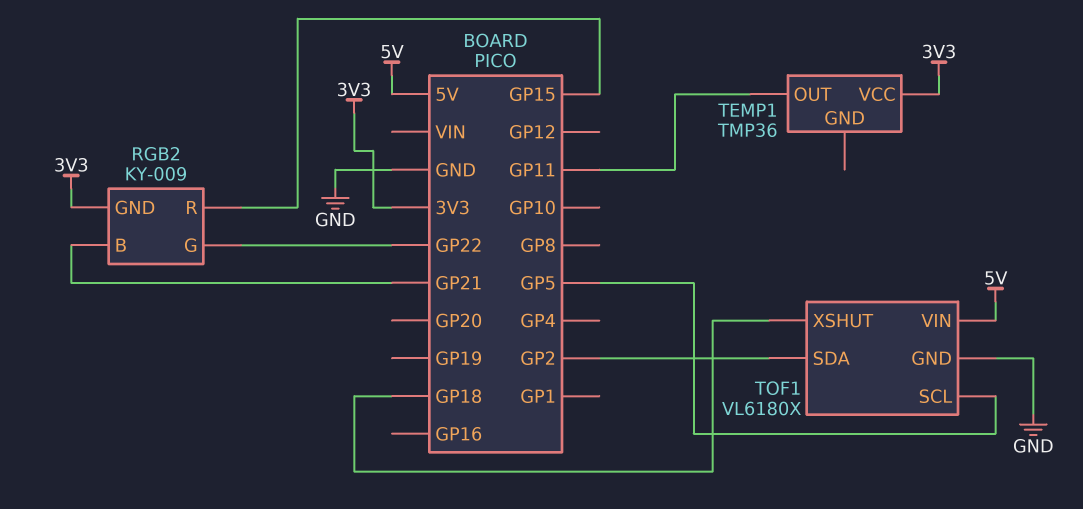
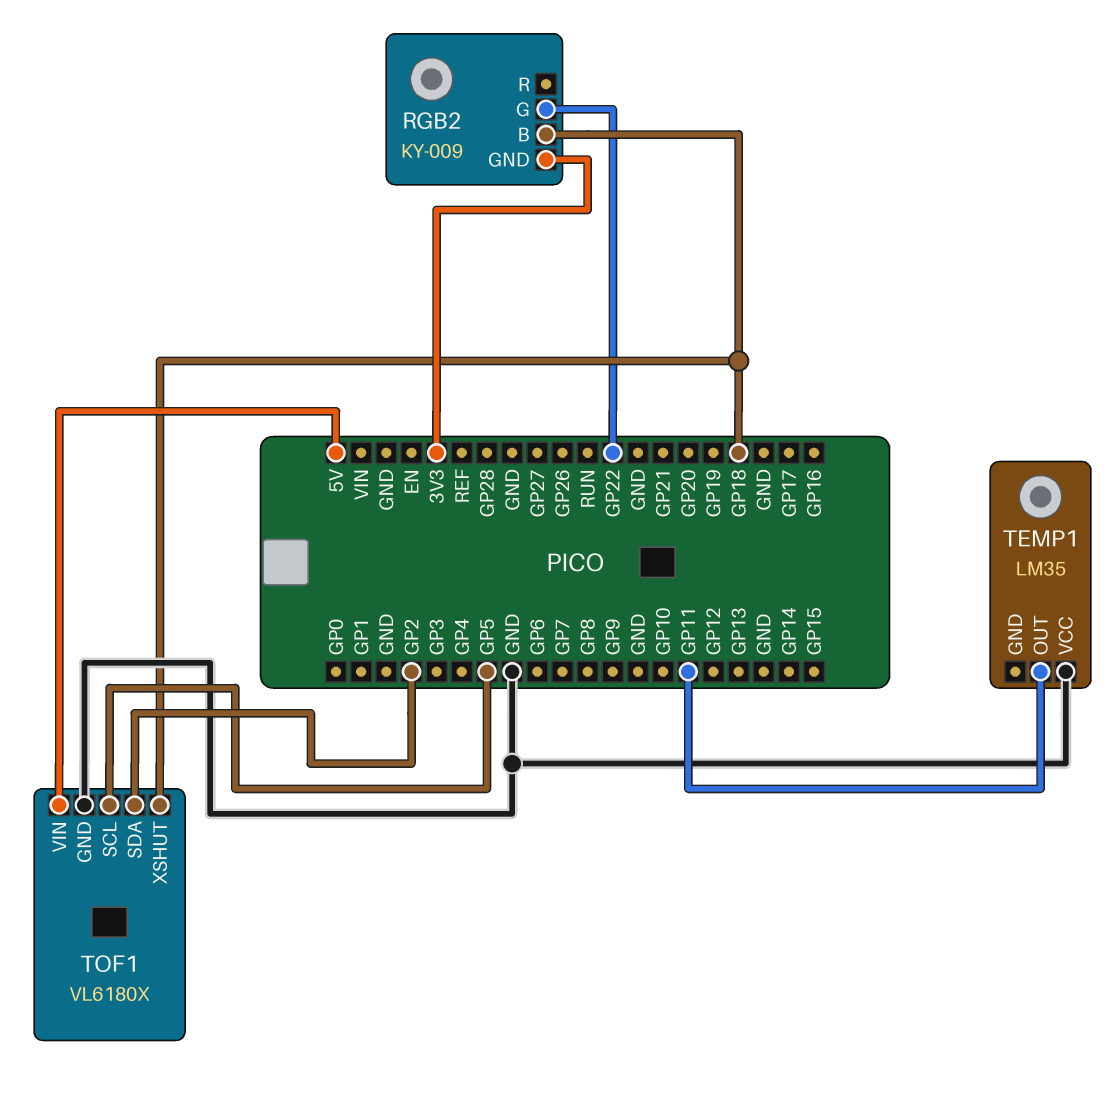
RGB2 pin B: GP21 -> GP18
RGB2 pin R: GP15 -> none
TEMP1: TMP36 -> LM35
TEMP1 pin VCC: 3V3 -> GND

